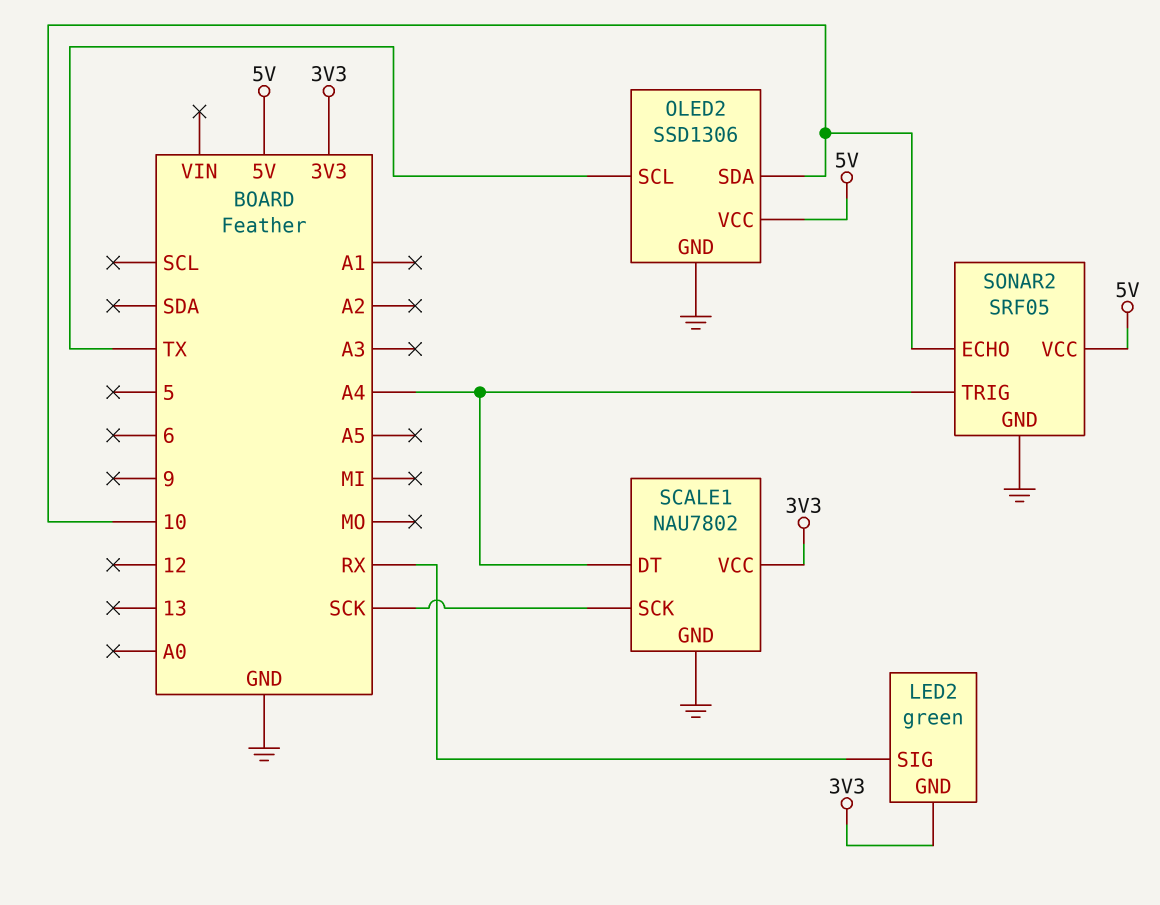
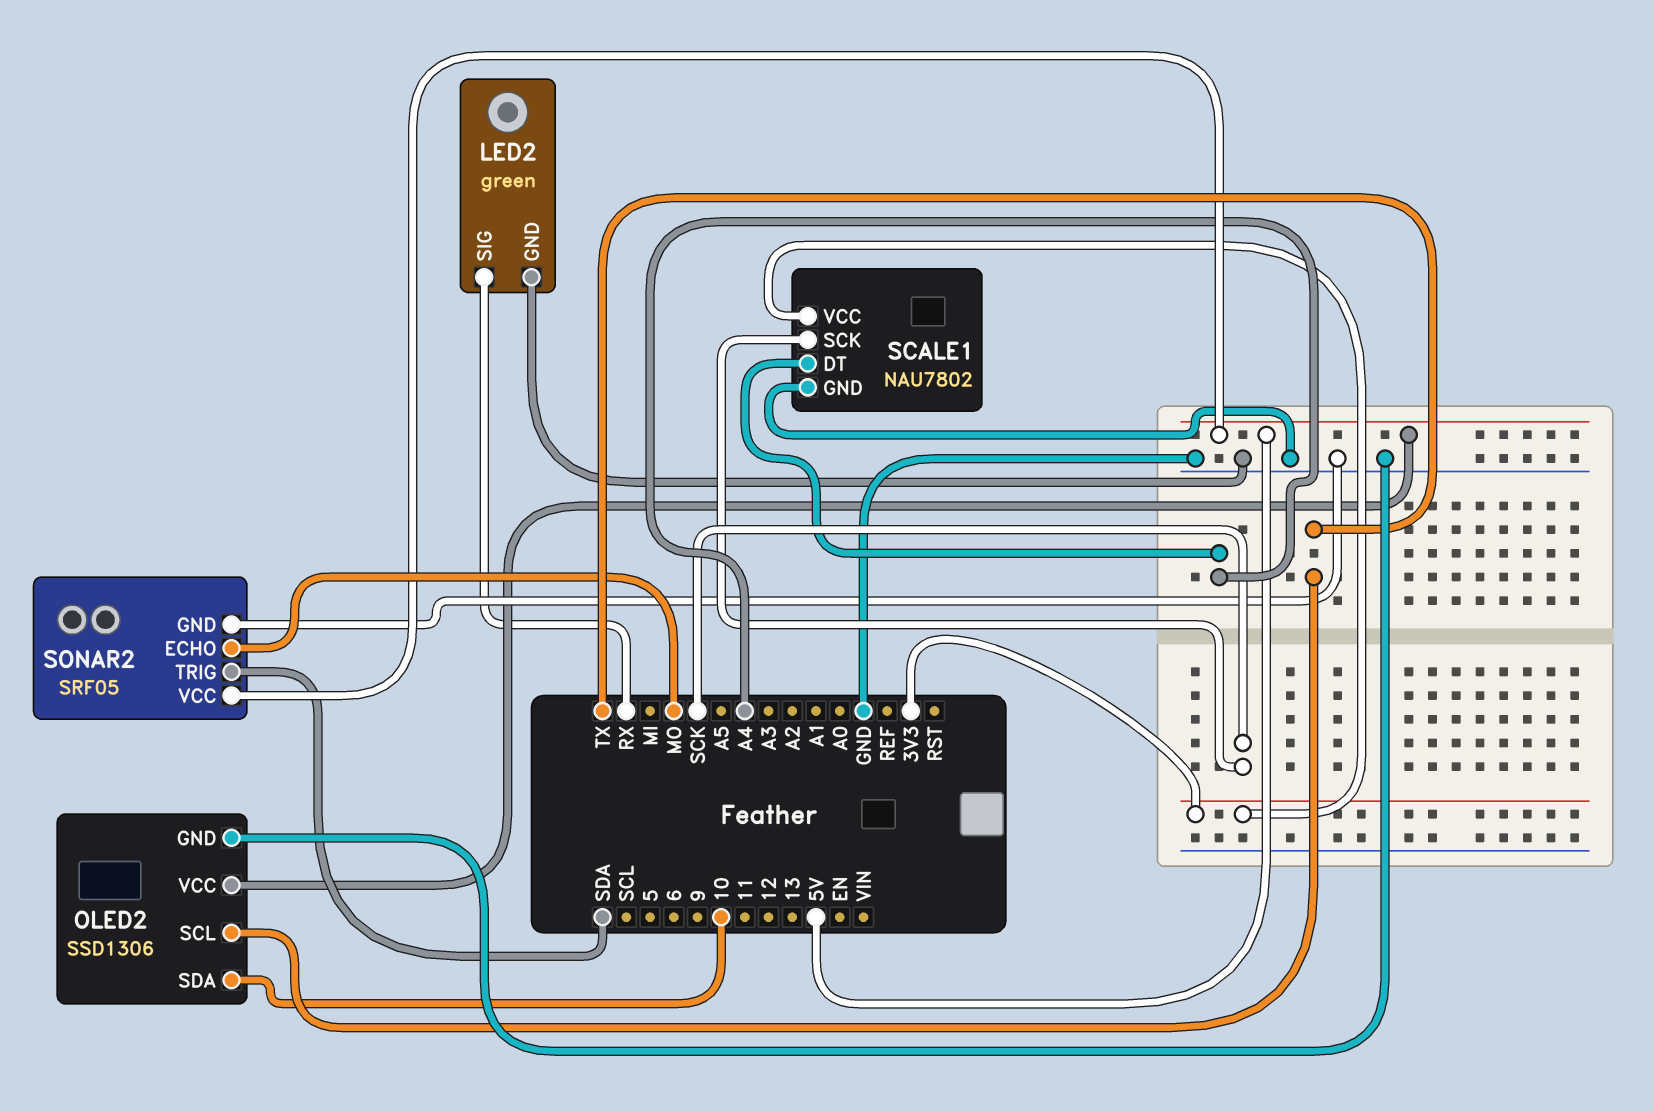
LED2 pin GND: 3V3 -> GND
SONAR2 pin ECHO: 10 -> MO
SONAR2 pin TRIG: A4 -> SDA

